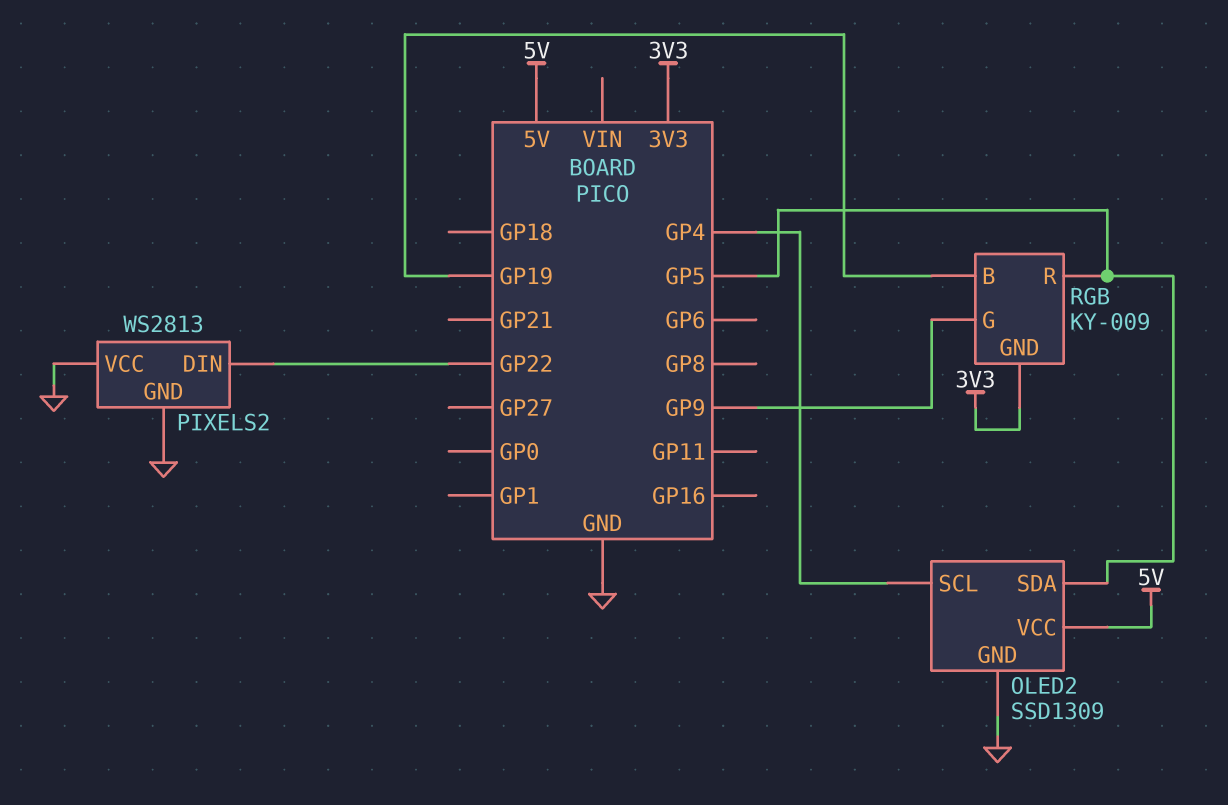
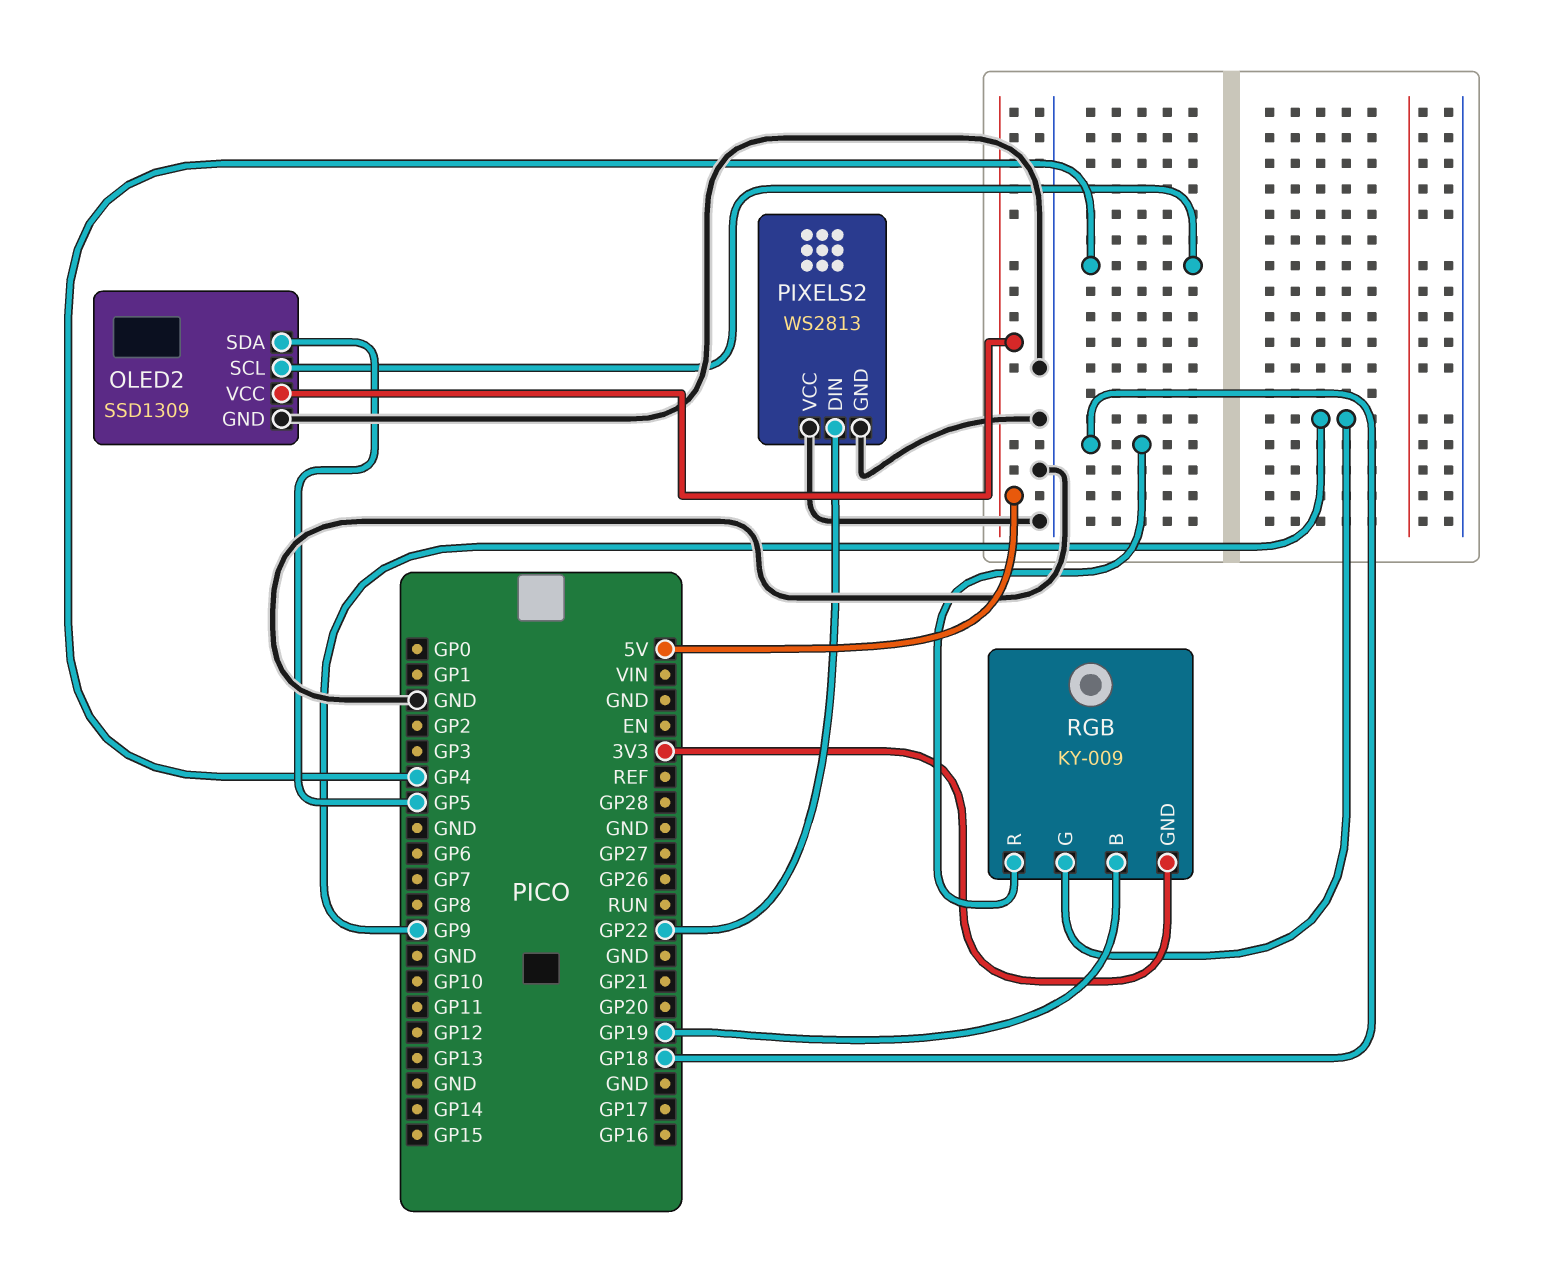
RGB pin R: GP5 -> GP18

